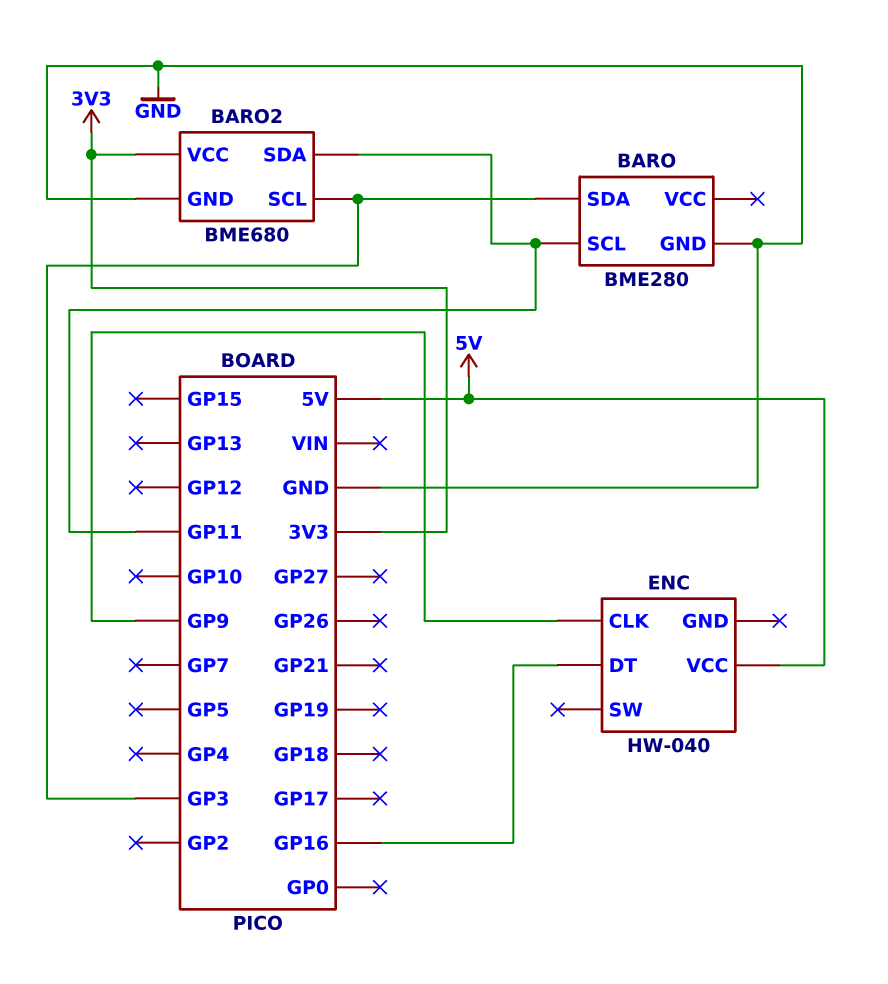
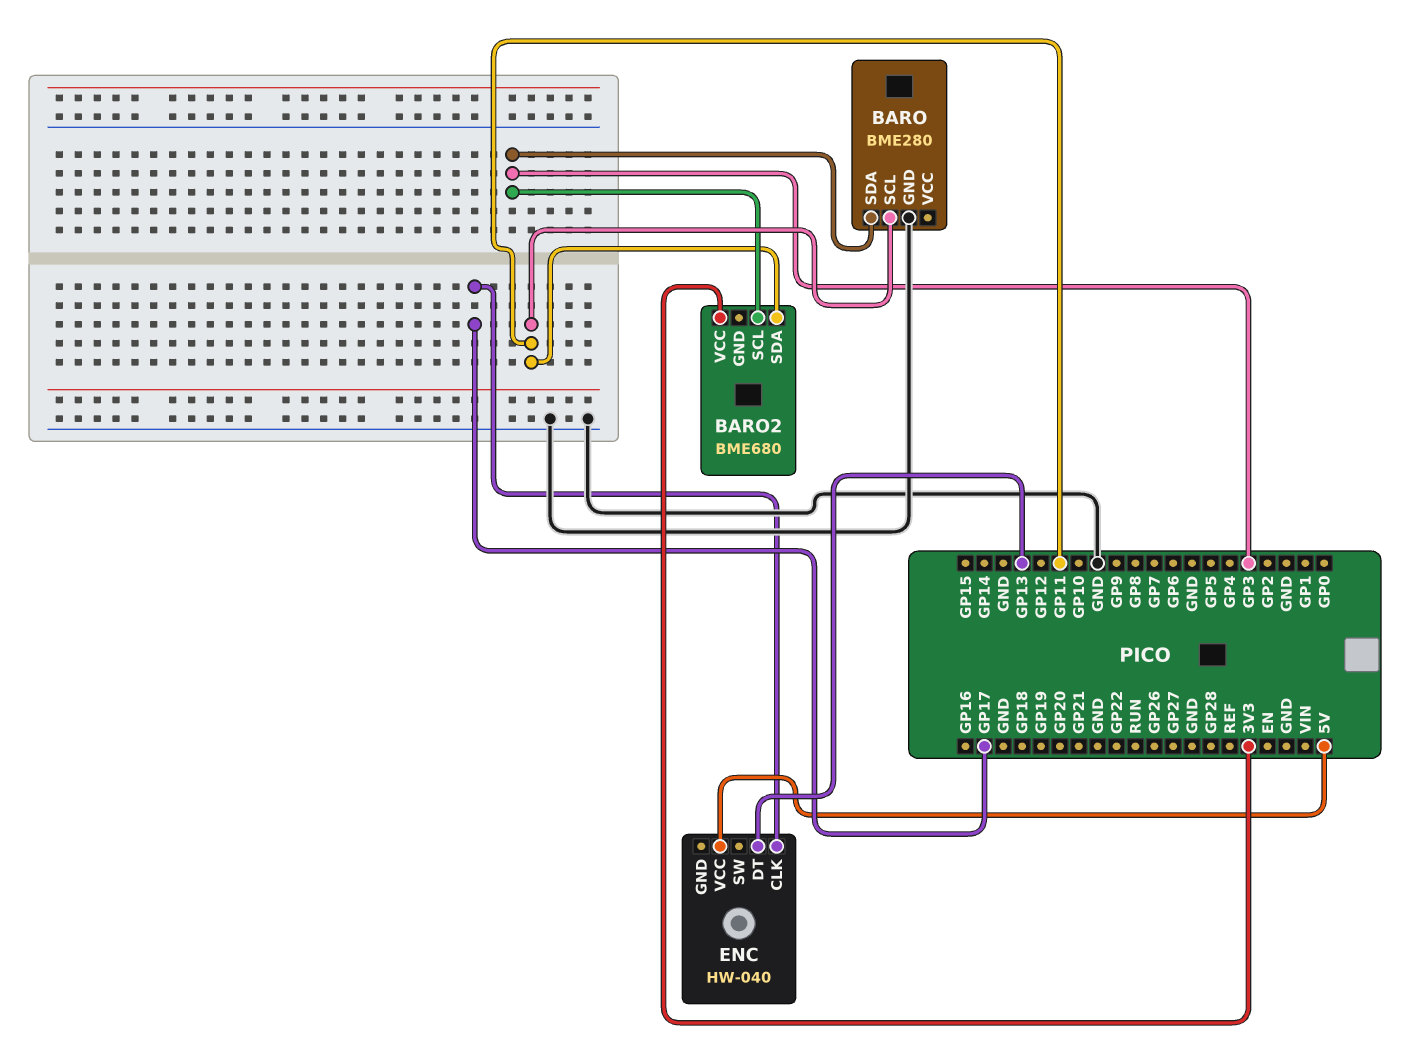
BARO2 pin GND: GND -> none
ENC pin CLK: GP9 -> GP17
ENC pin DT: GP16 -> GP13

